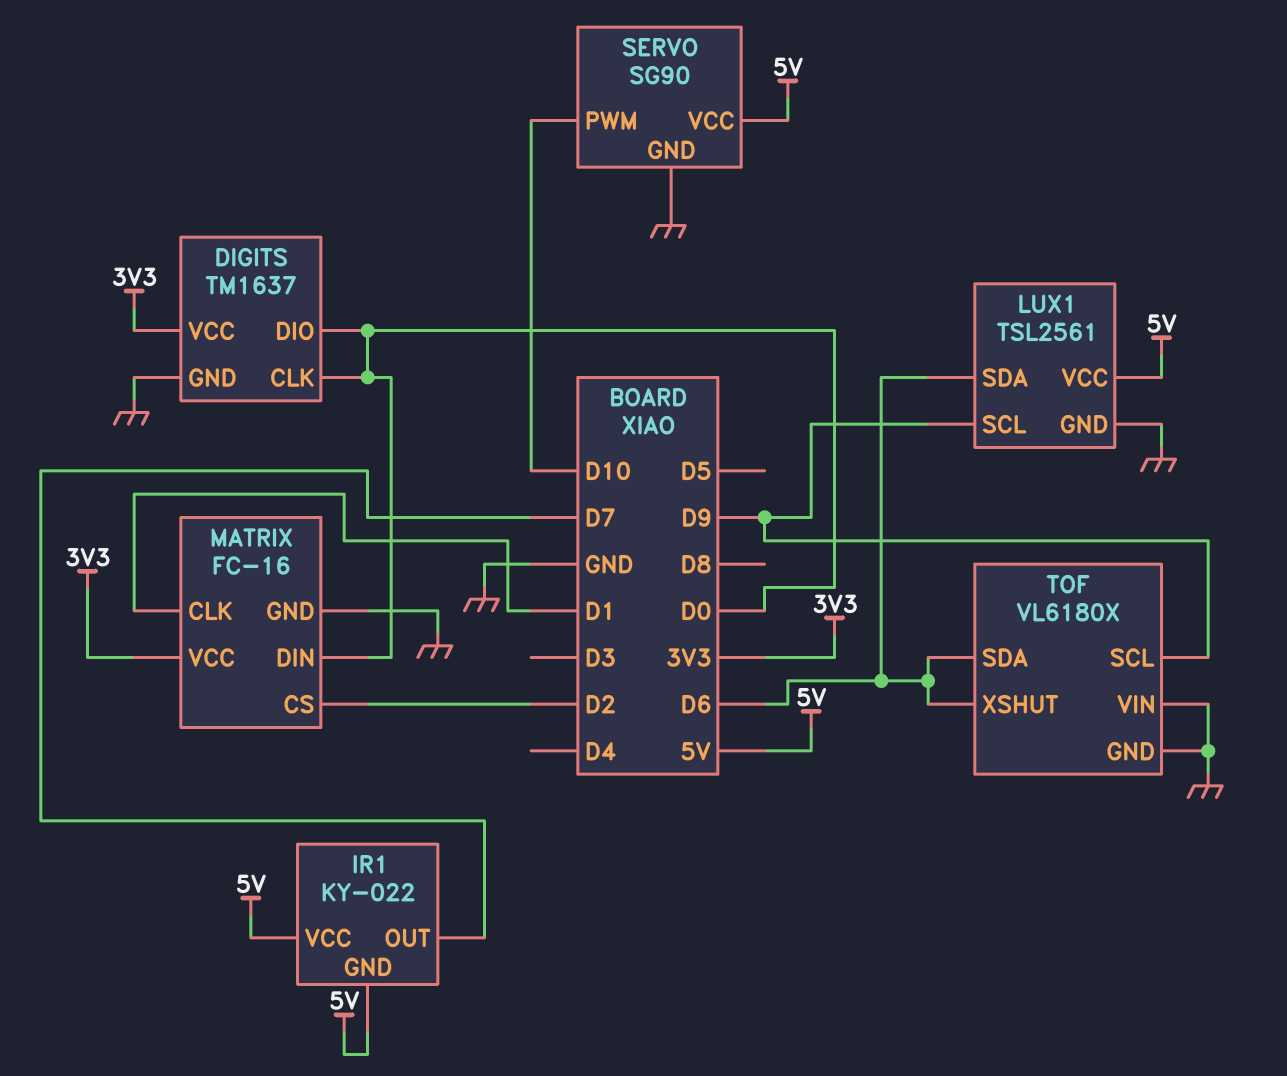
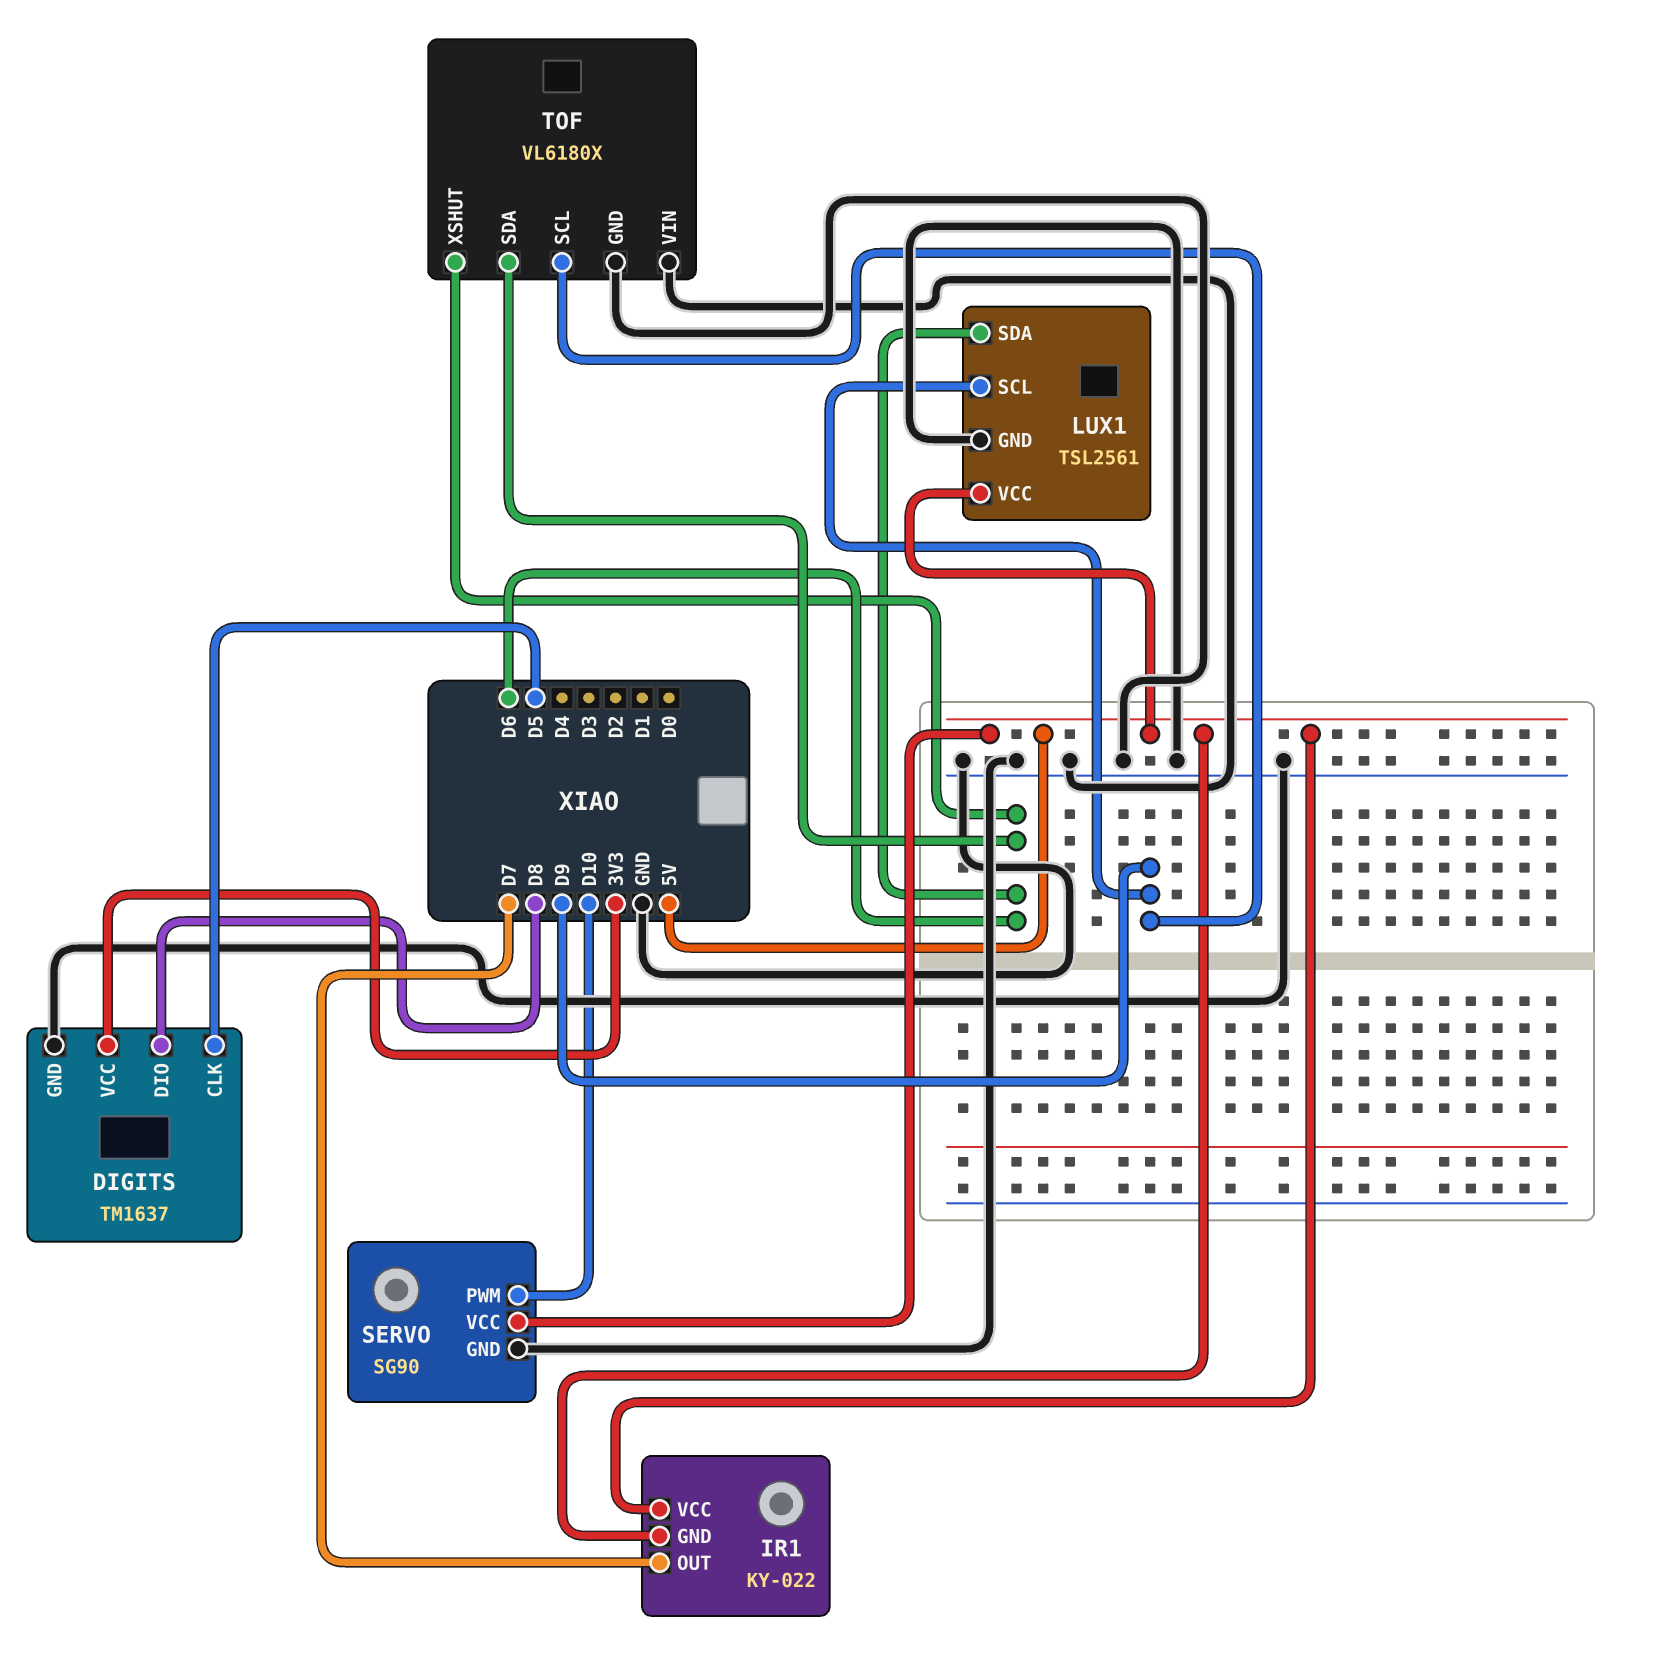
DIGITS pin CLK: D0 -> D5
DIGITS pin DIO: D0 -> D8
MATRIX: FC-16 -> none
MATRIX pin CLK: D1 -> none
MATRIX pin CS: D2 -> none
MATRIX pin DIN: D0 -> none
MATRIX pin GND: GND -> none
MATRIX pin VCC: 3V3 -> none

